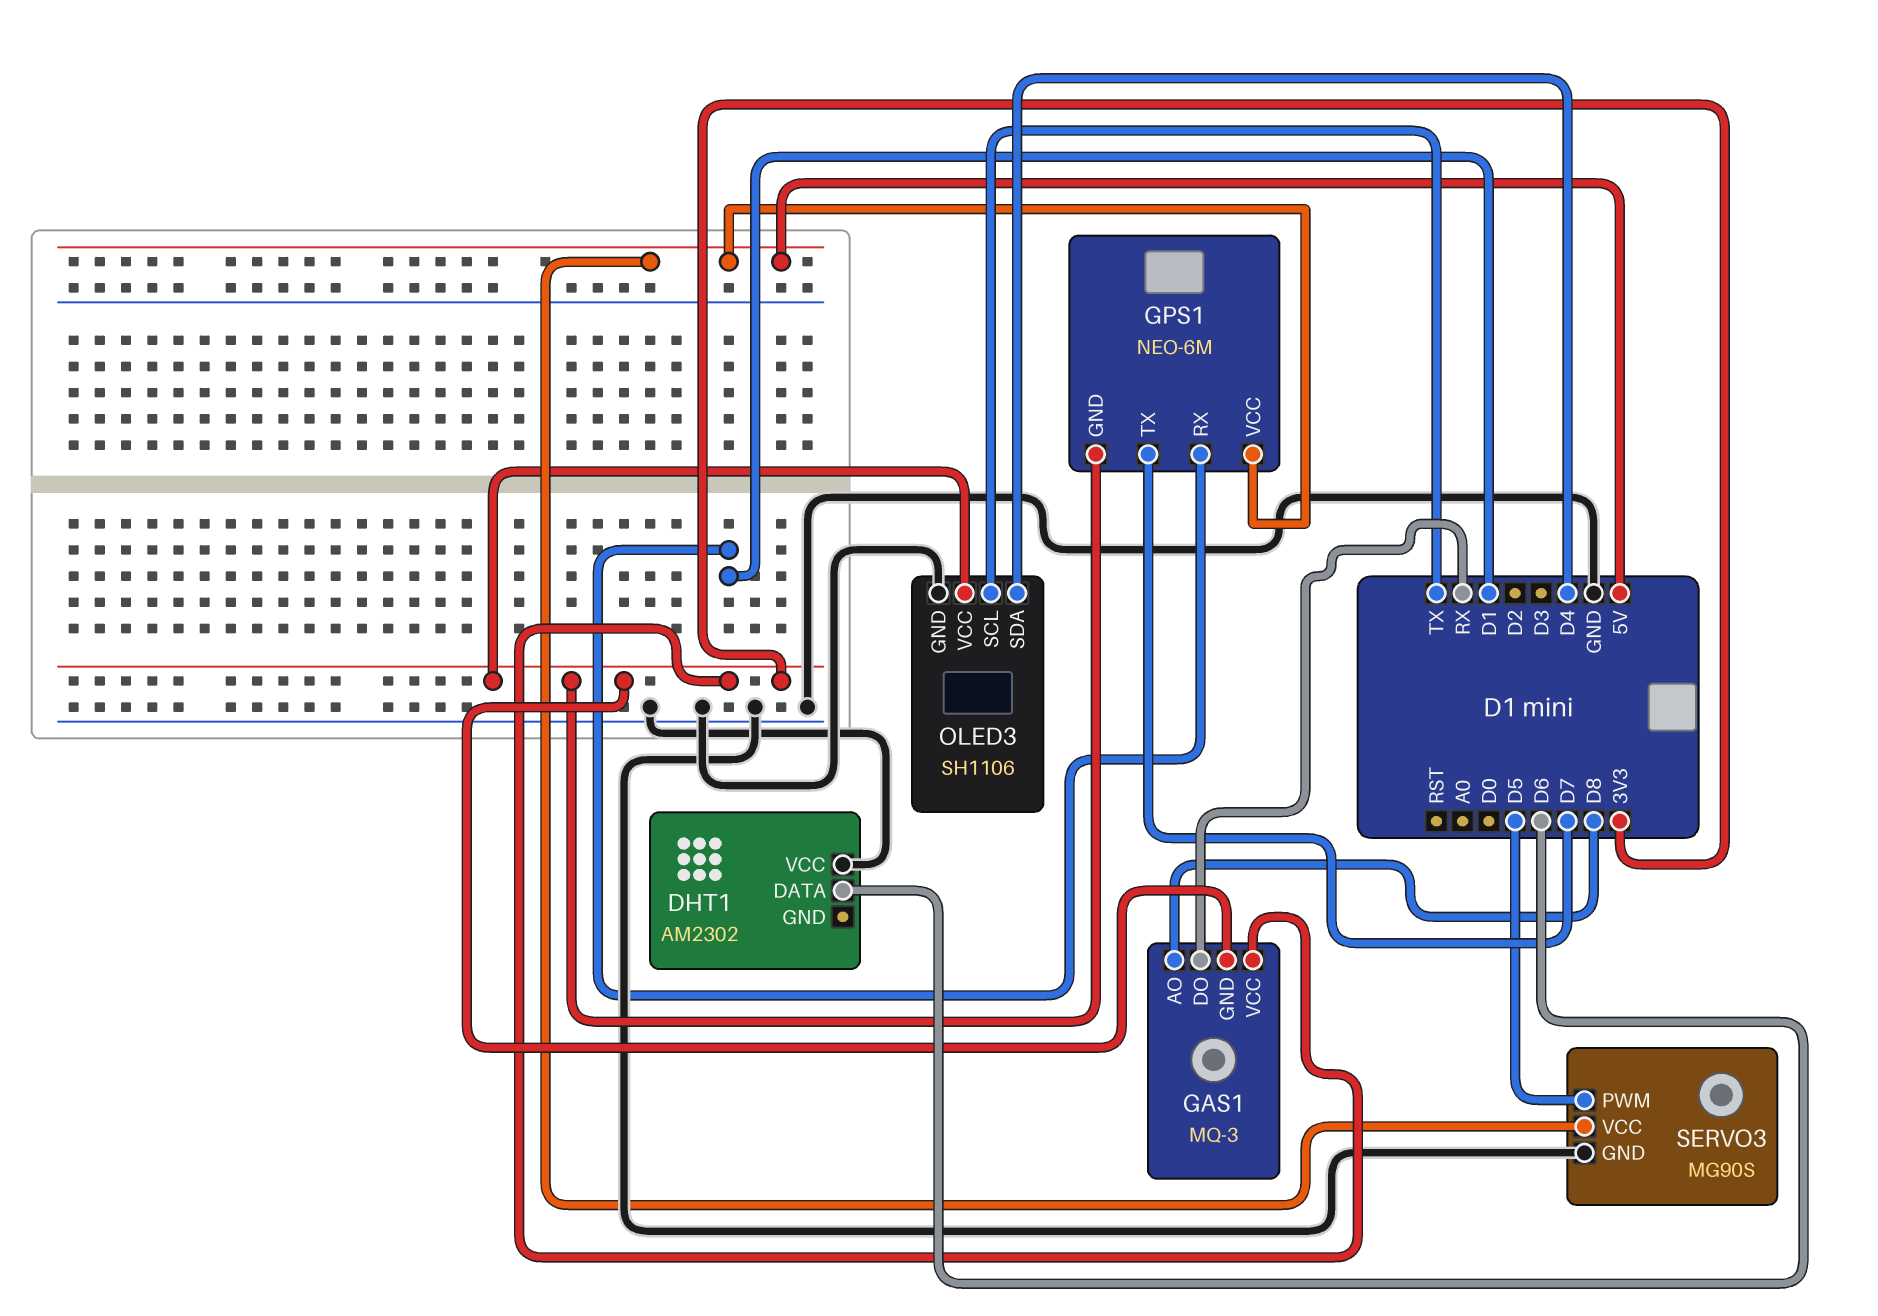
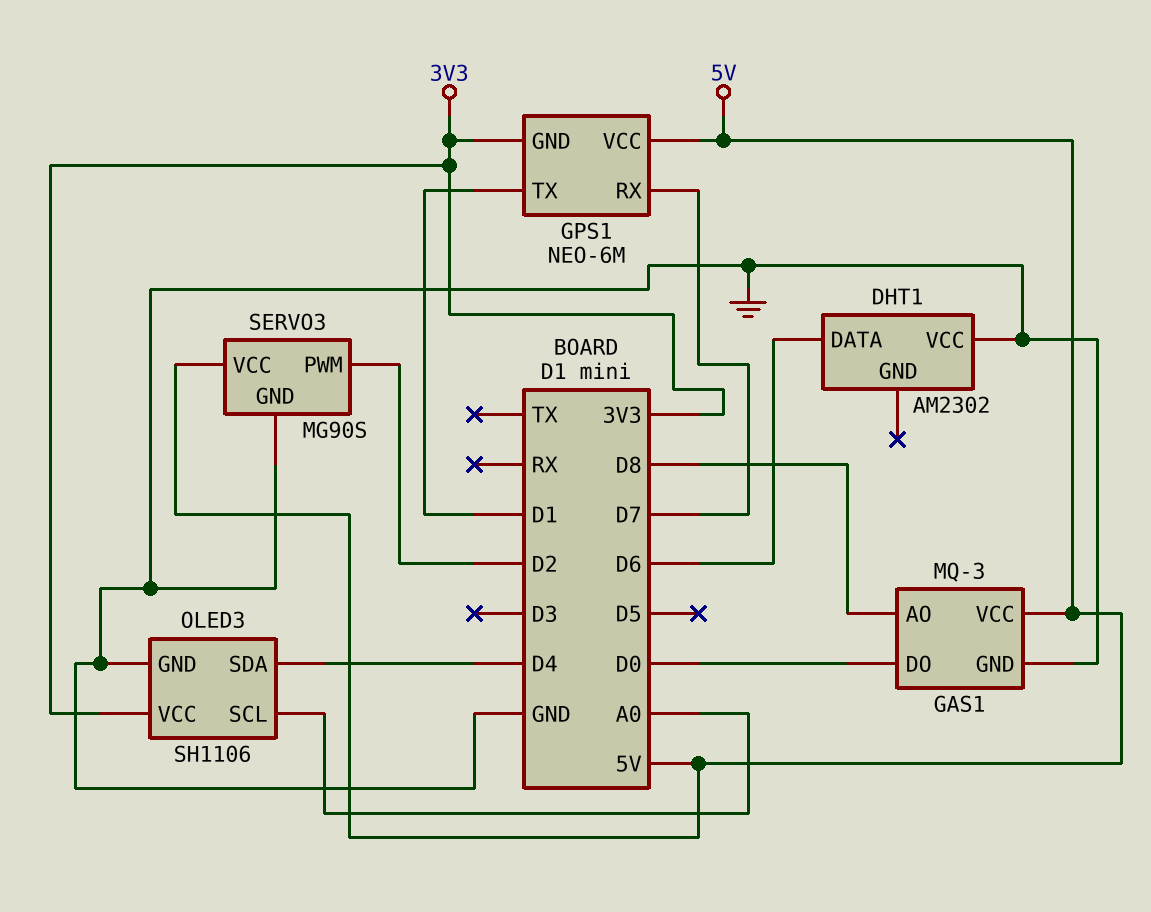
GAS1 pin DO: RX -> D0
GAS1 pin GND: 3V3 -> GND
GAS1 pin VCC: 3V3 -> 5V
GPS1 pin RX: D1 -> D7
GPS1 pin TX: D7 -> D1
OLED3 pin SCL: TX -> A0
SERVO3 pin PWM: D5 -> D2

